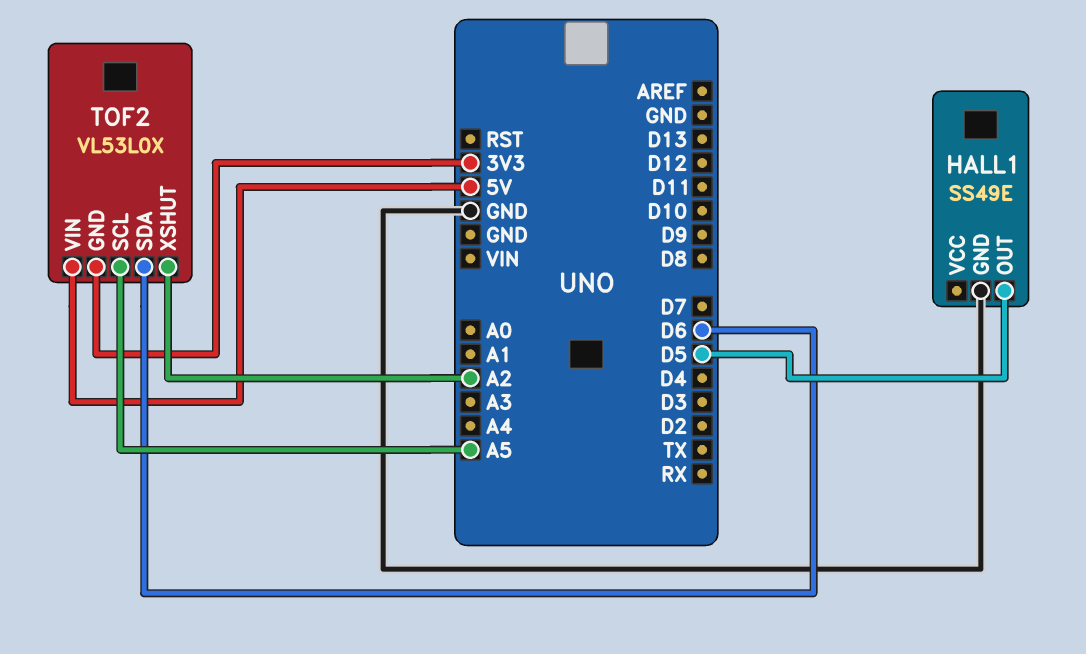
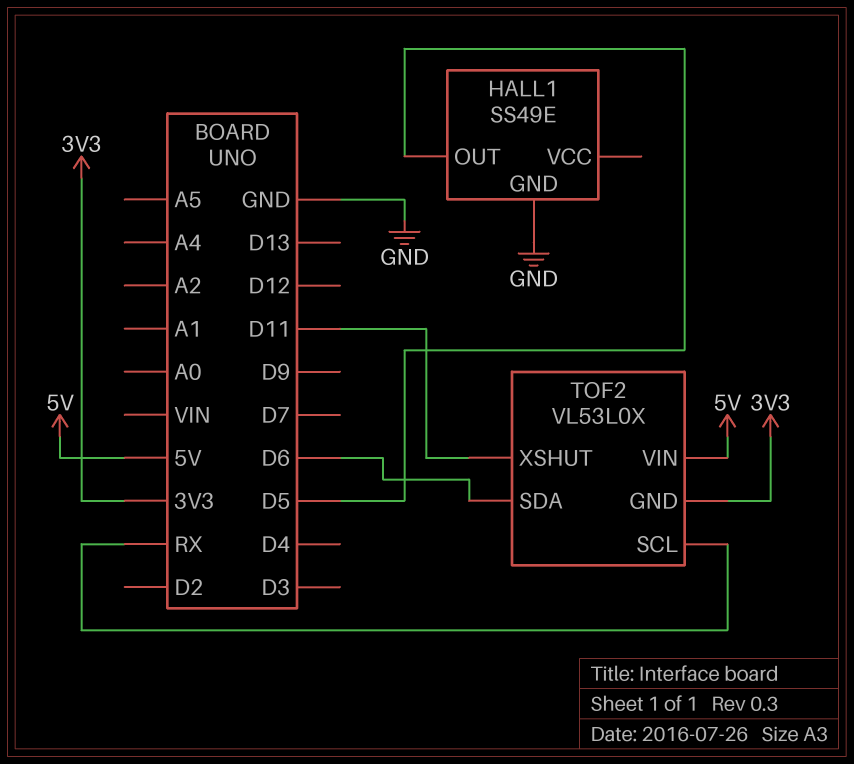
TOF2 pin SCL: A5 -> RX
TOF2 pin XSHUT: A2 -> D11

